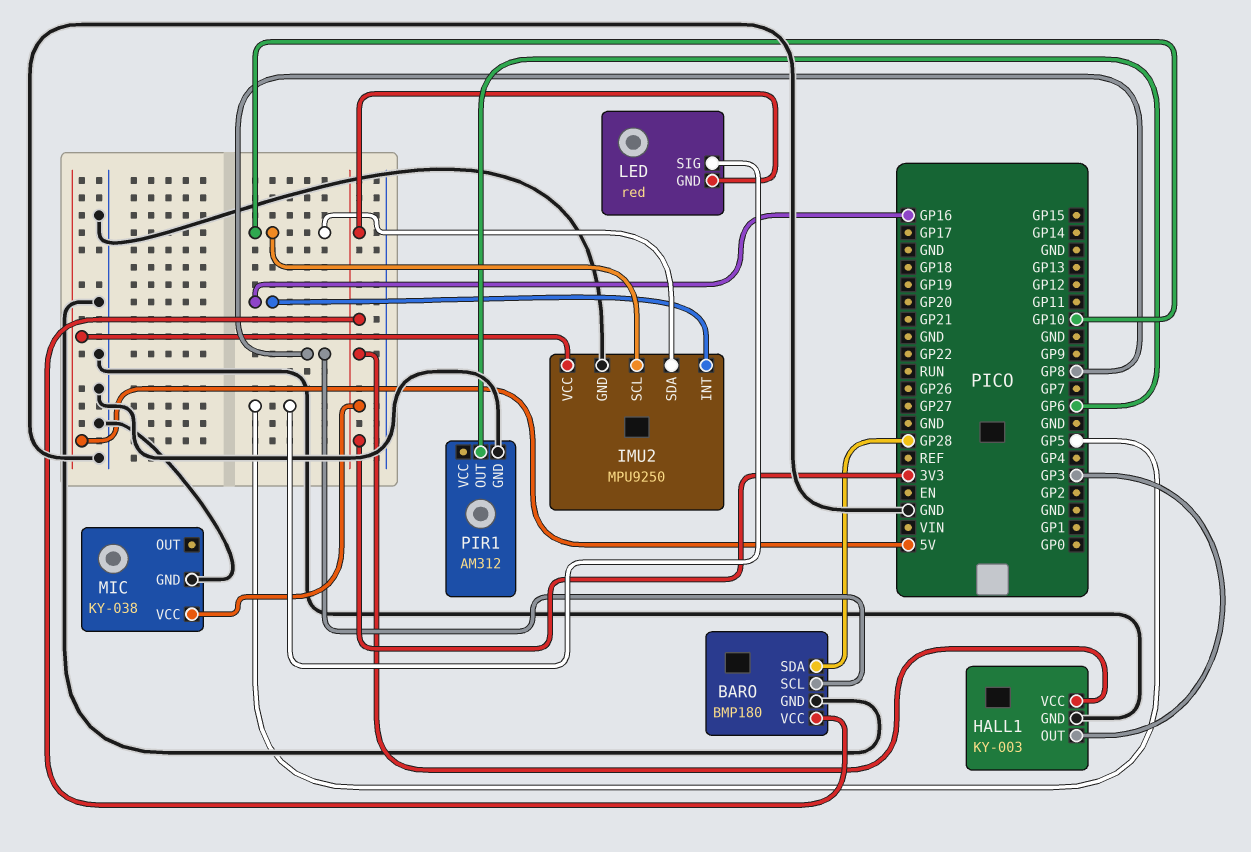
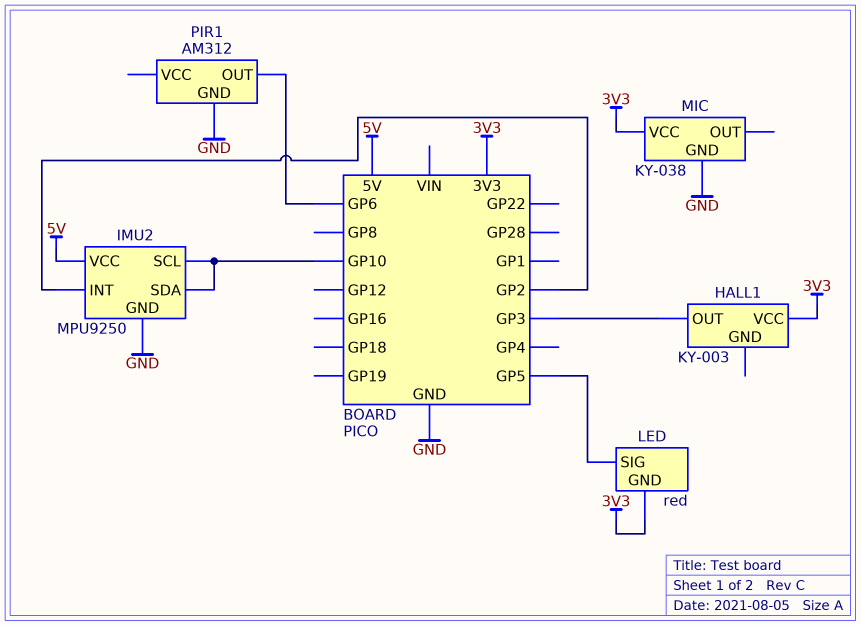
BARO: BMP180 -> none
BARO pin GND: GND -> none
BARO pin SCL: GP8 -> none
BARO pin SDA: GP28 -> none
BARO pin VCC: 3V3 -> none
HALL1 pin GND: GND -> none
IMU2 pin INT: GP16 -> GP2

